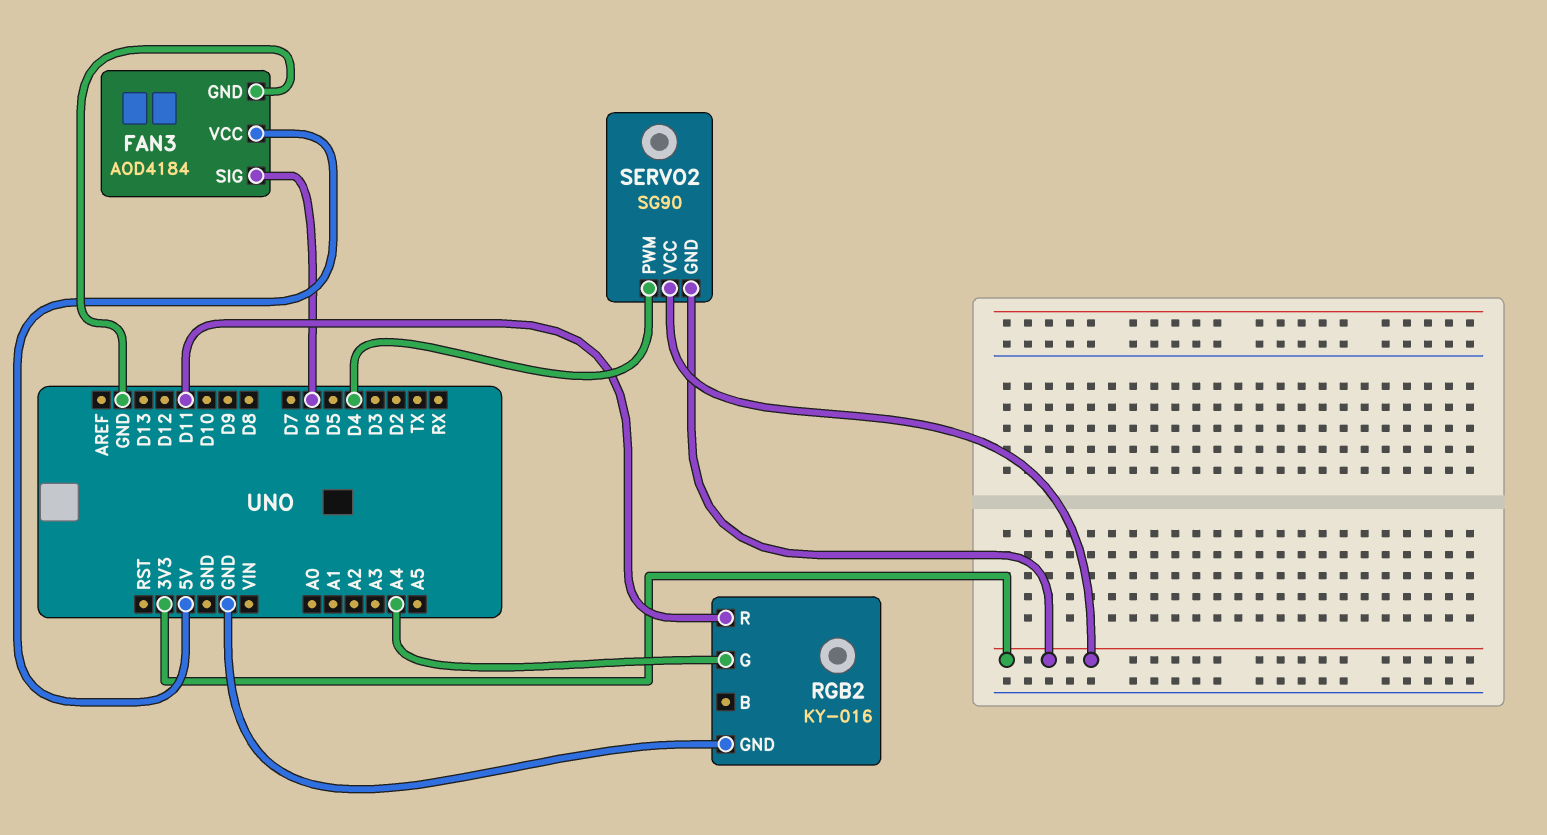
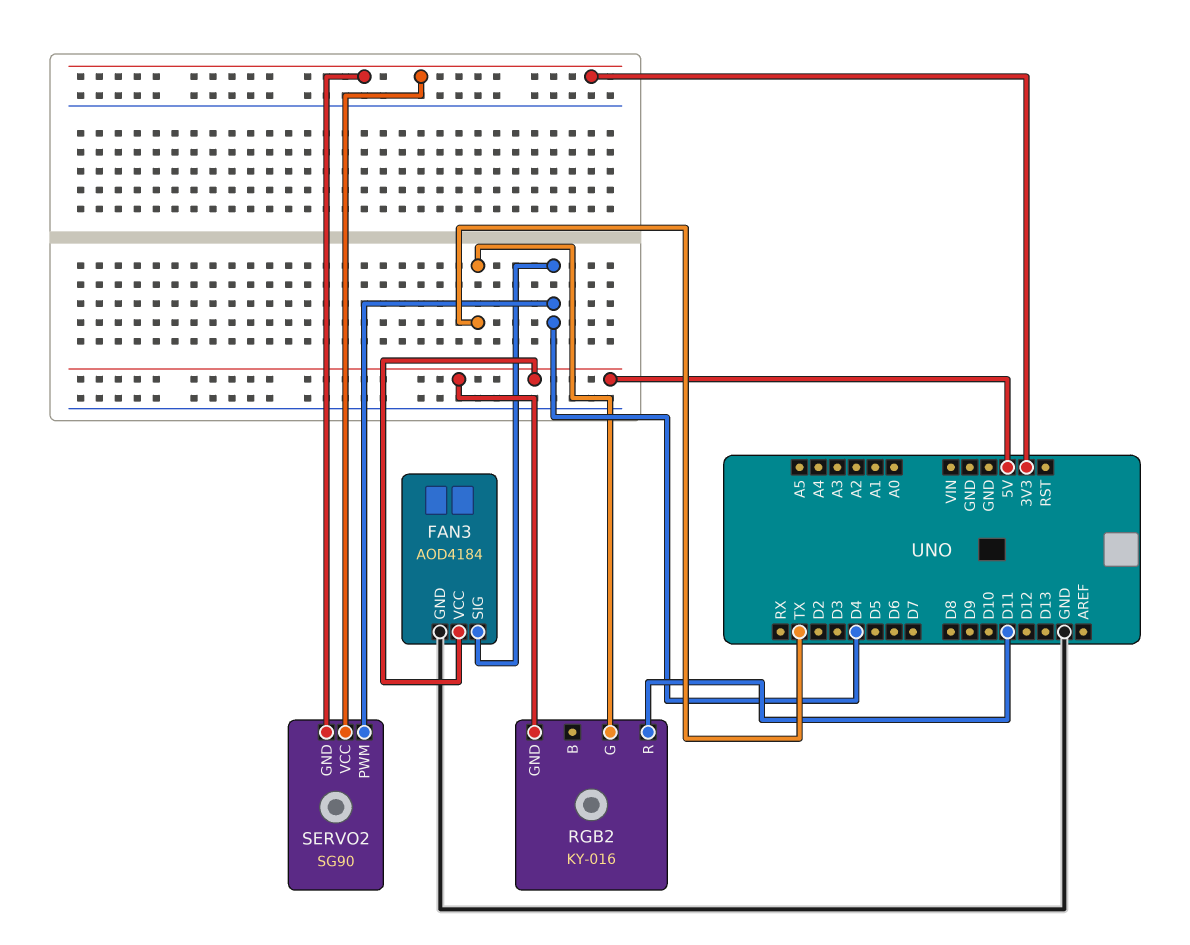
FAN3 pin SIG: D6 -> D4
RGB2 pin G: A4 -> TX
RGB2 pin GND: GND -> 5V

